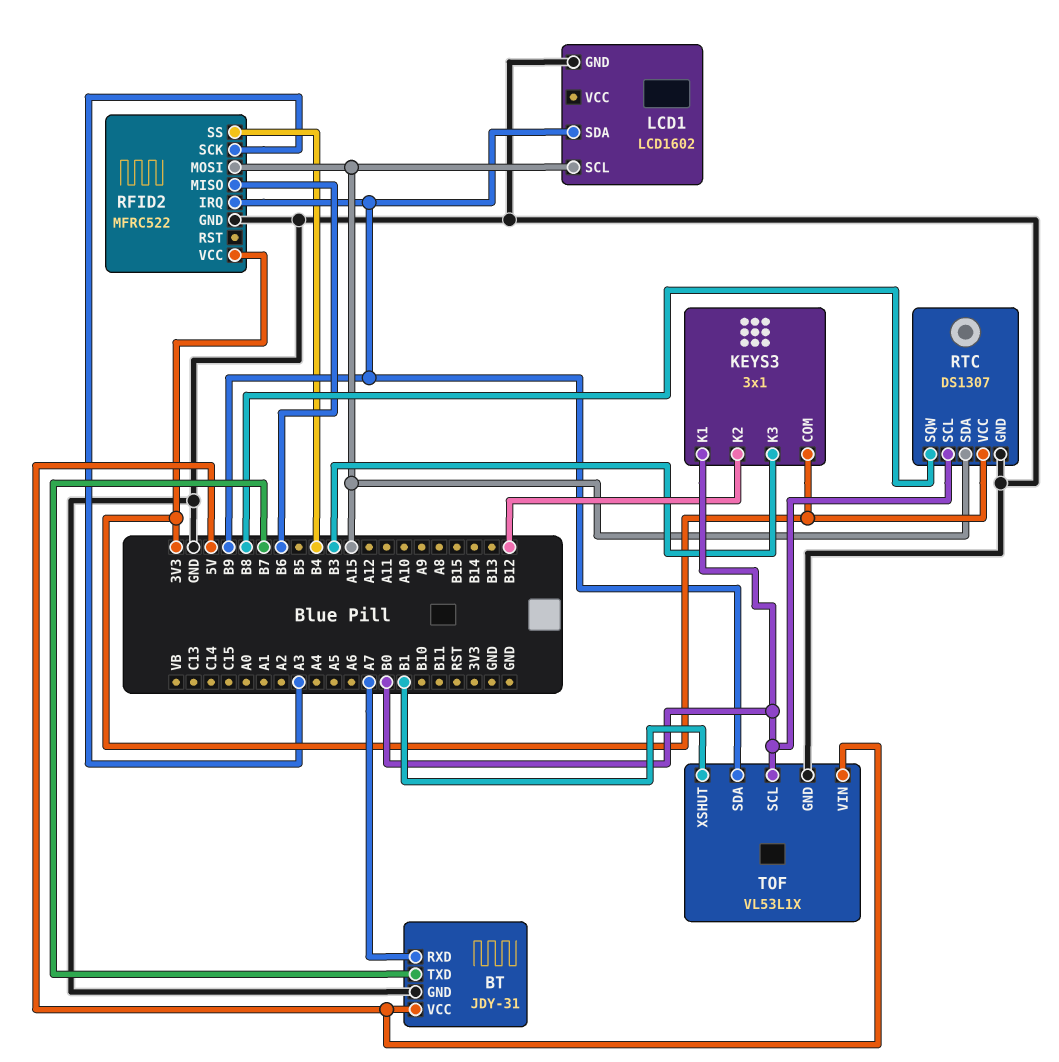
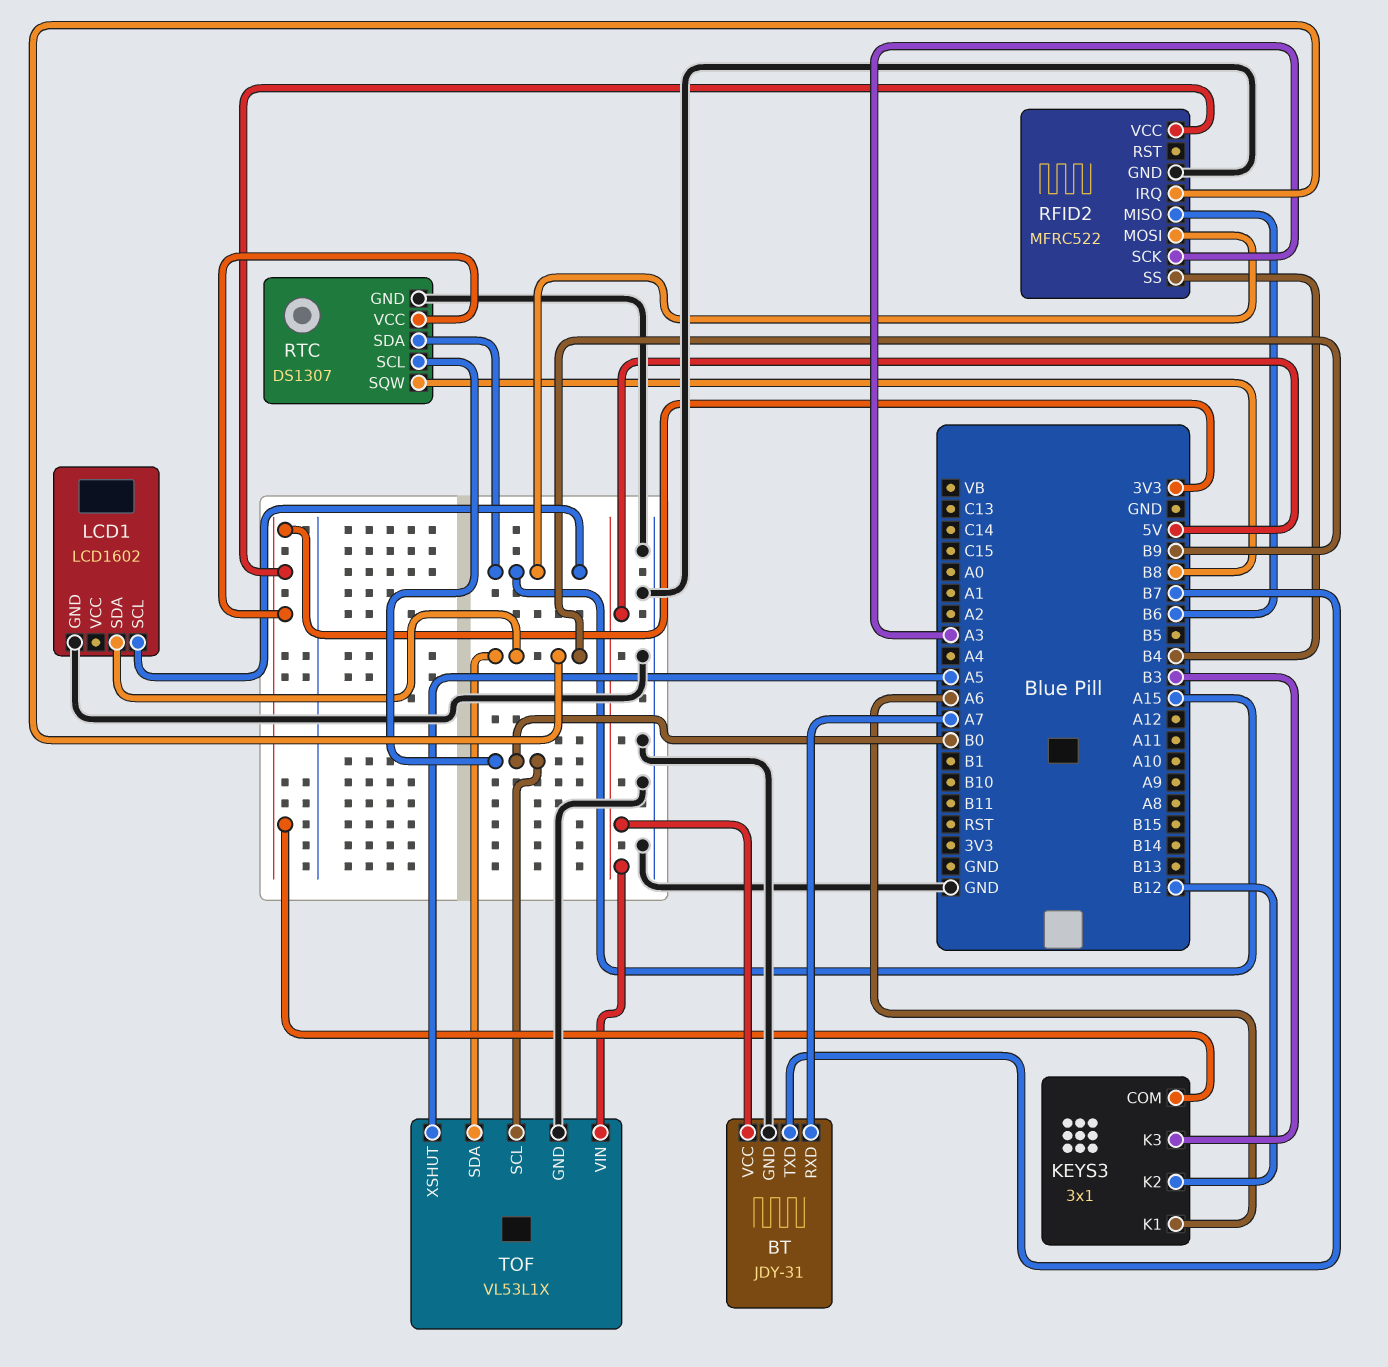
KEYS3 pin K1: B0 -> A6
TOF pin XSHUT: B1 -> A5

